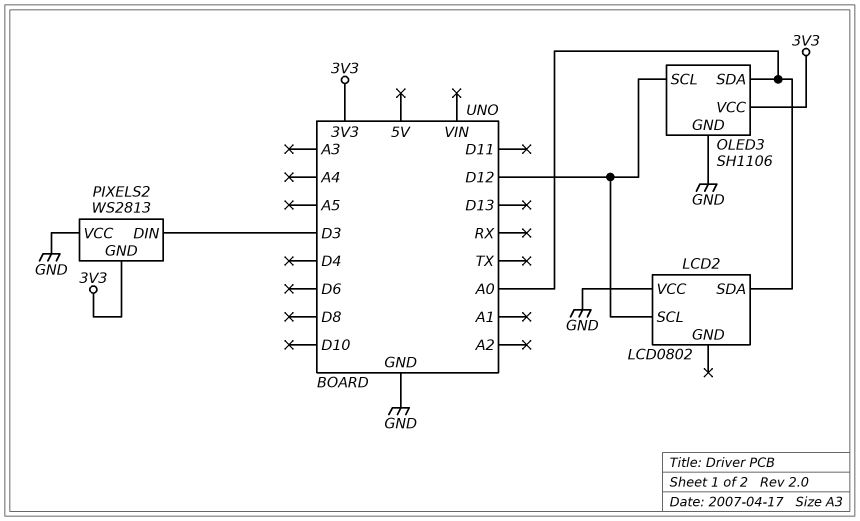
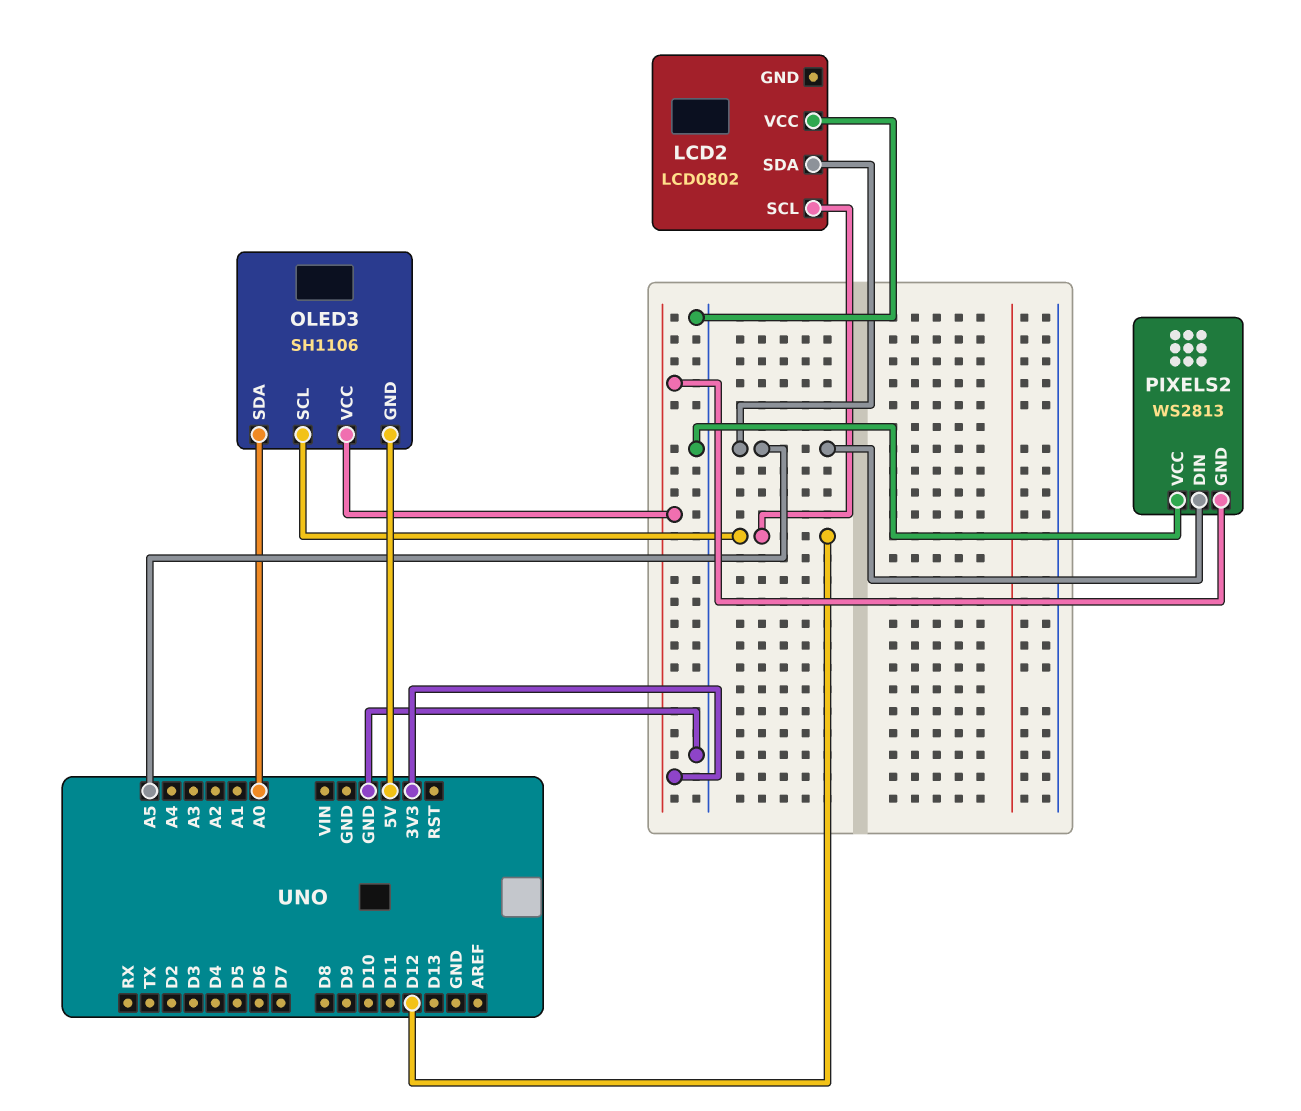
LCD2 pin SDA: A0 -> A5
OLED3 pin GND: GND -> 5V
PIXELS2 pin DIN: D3 -> A5

